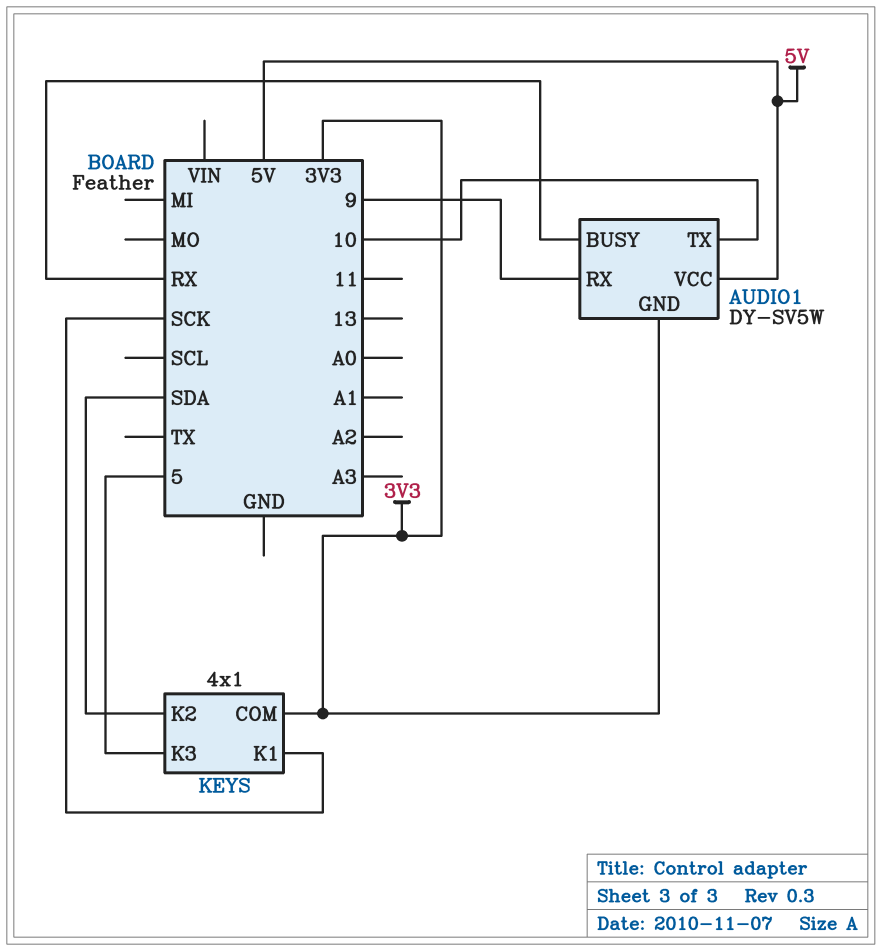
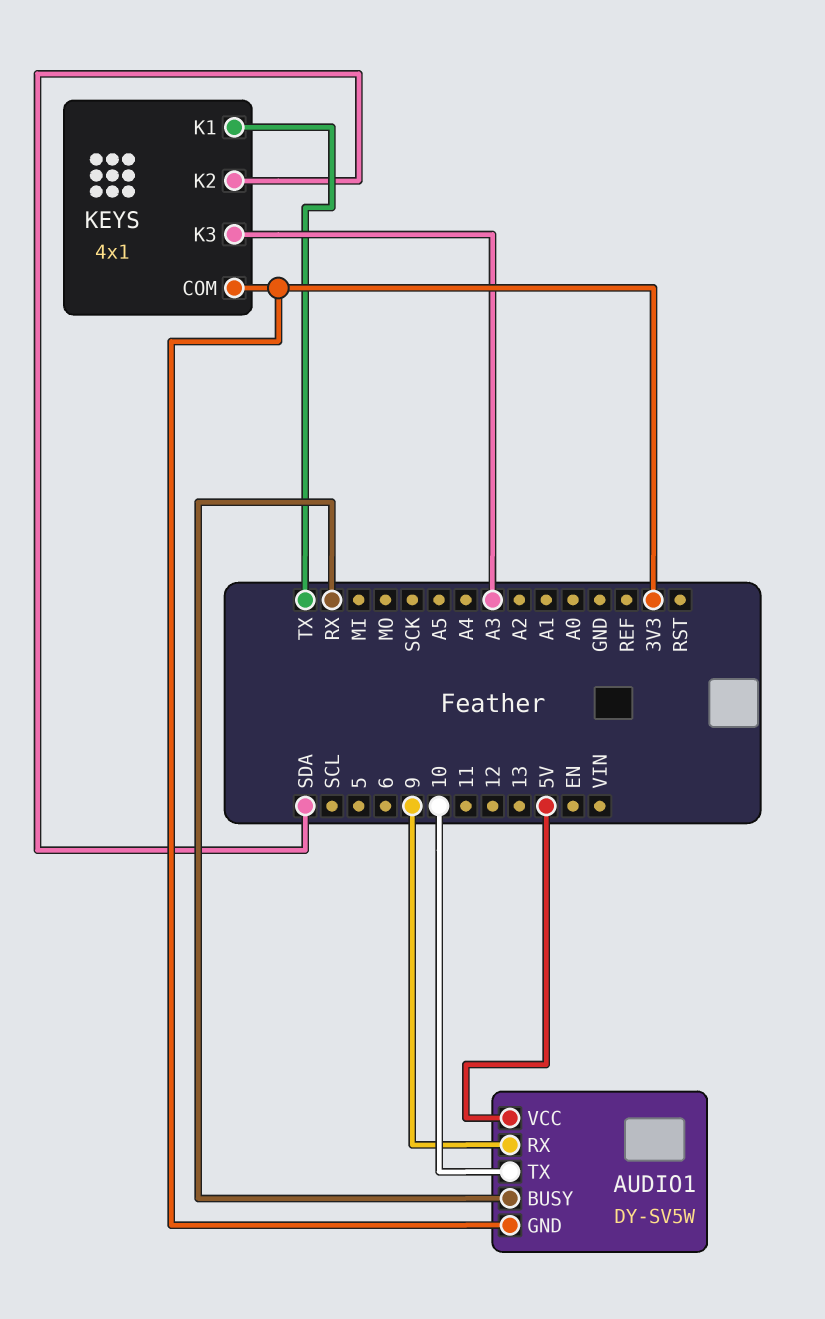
KEYS pin K1: SCK -> TX
KEYS pin K3: 5 -> A3

